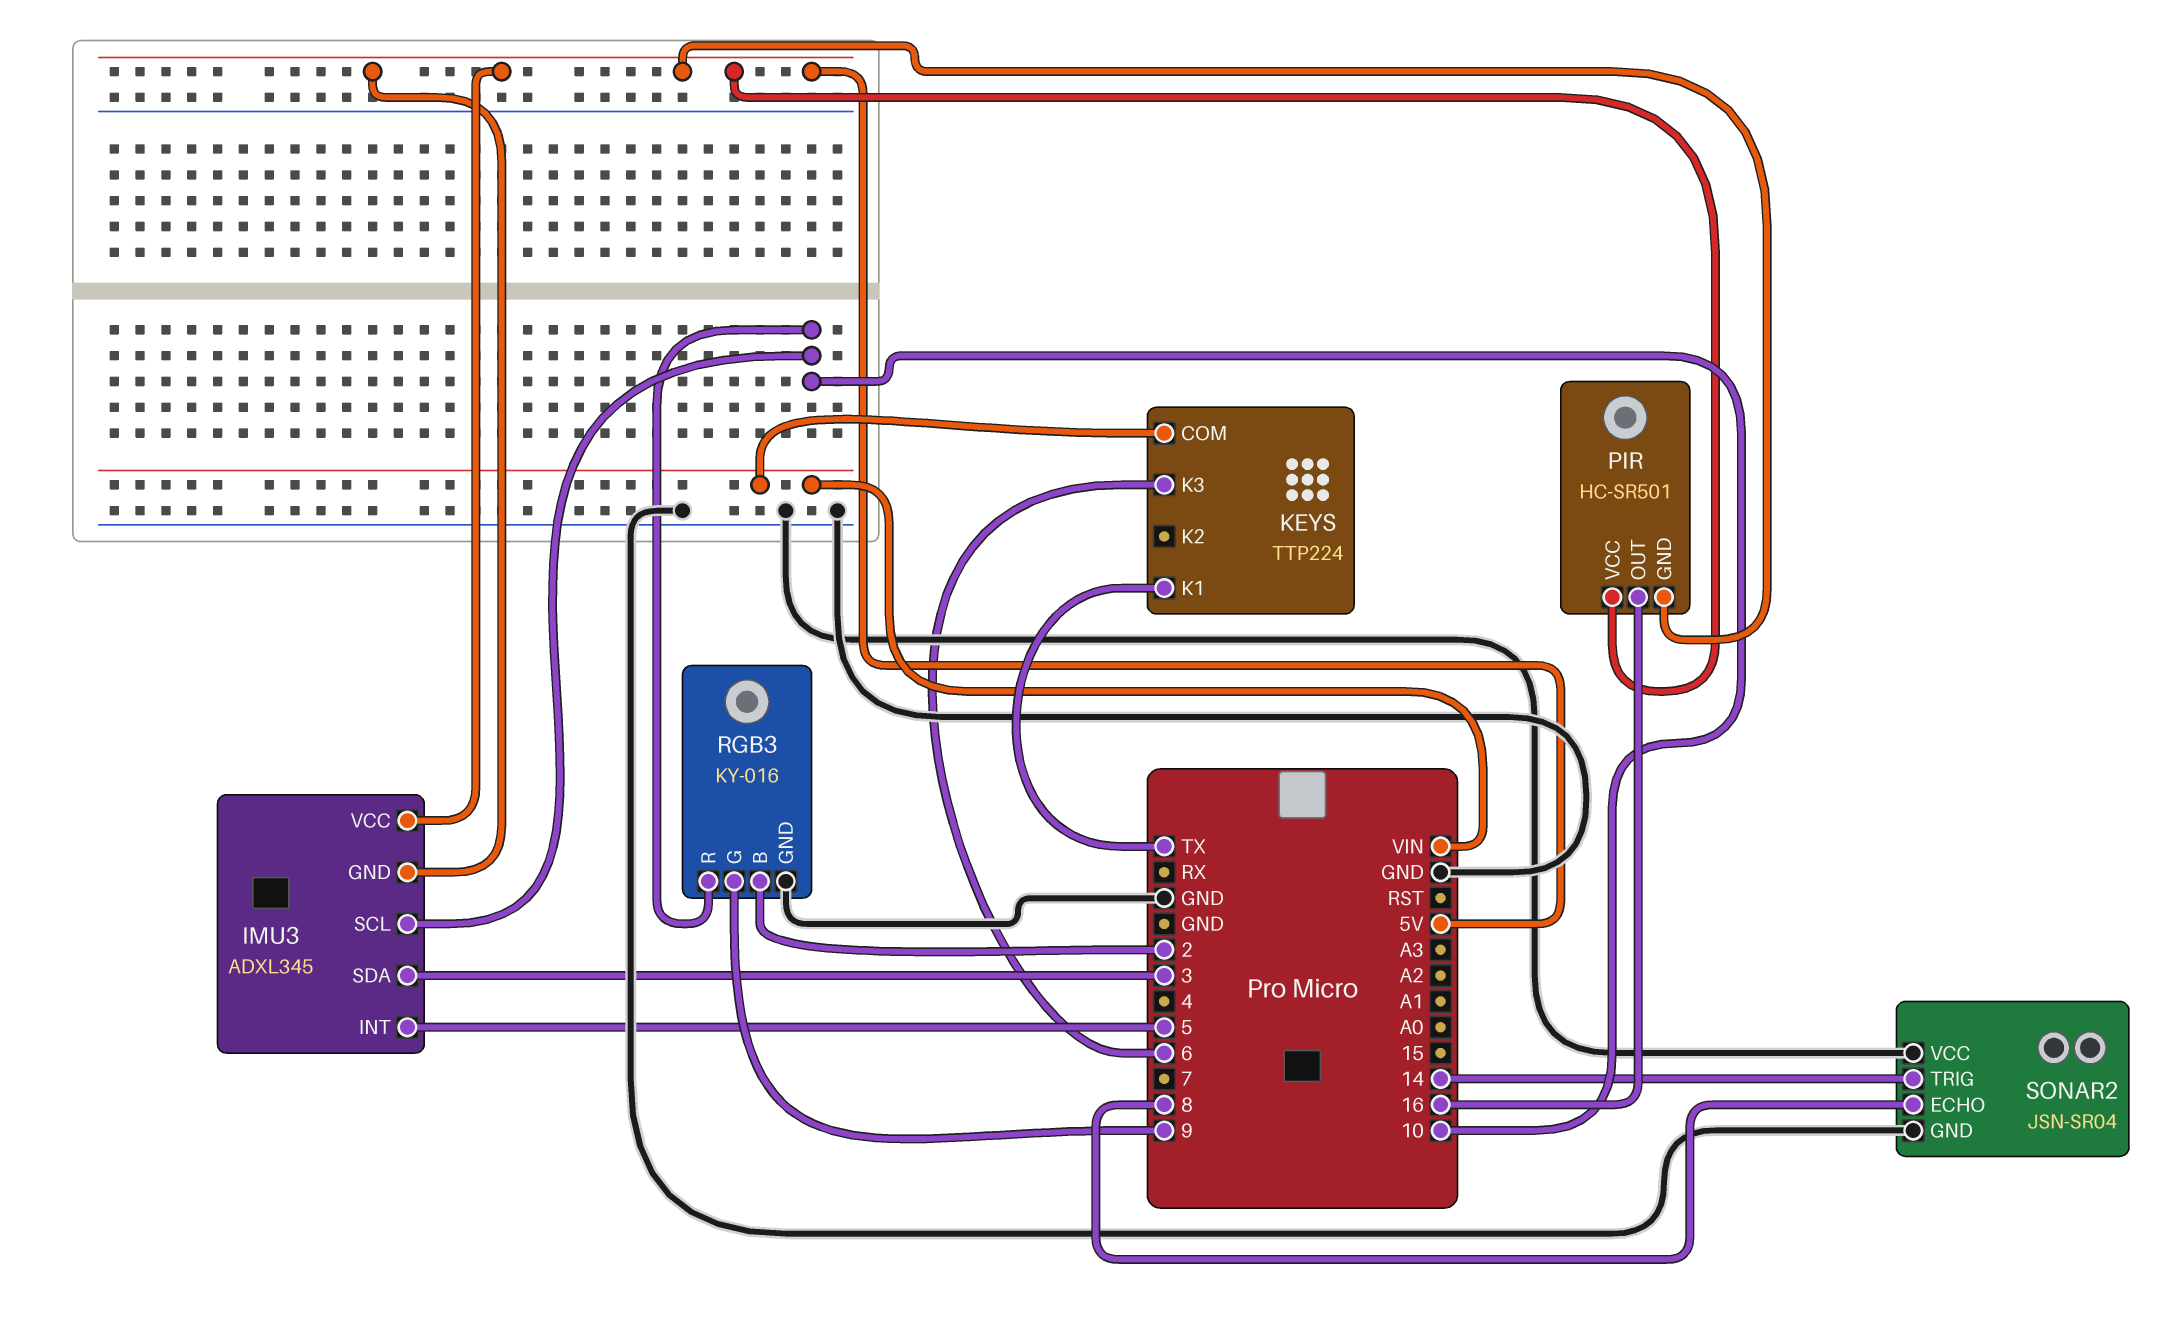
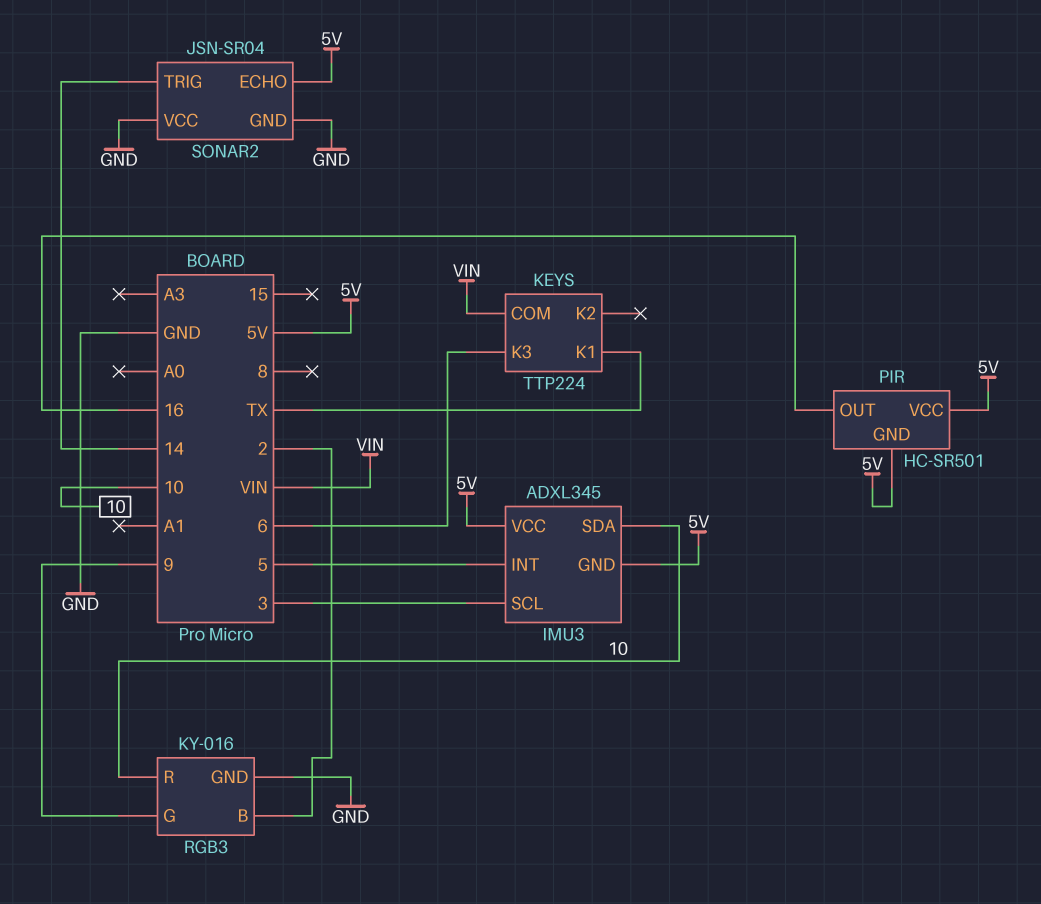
IMU3 pin SCL: 10 -> 3
IMU3 pin SDA: 3 -> 10
SONAR2 pin ECHO: 8 -> 5V

